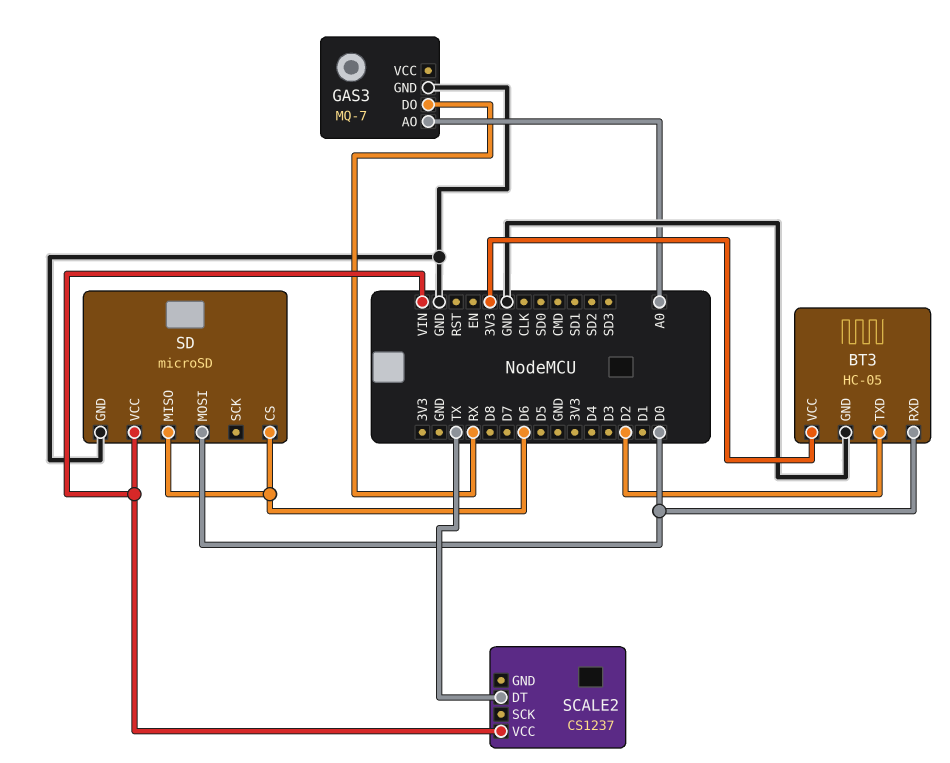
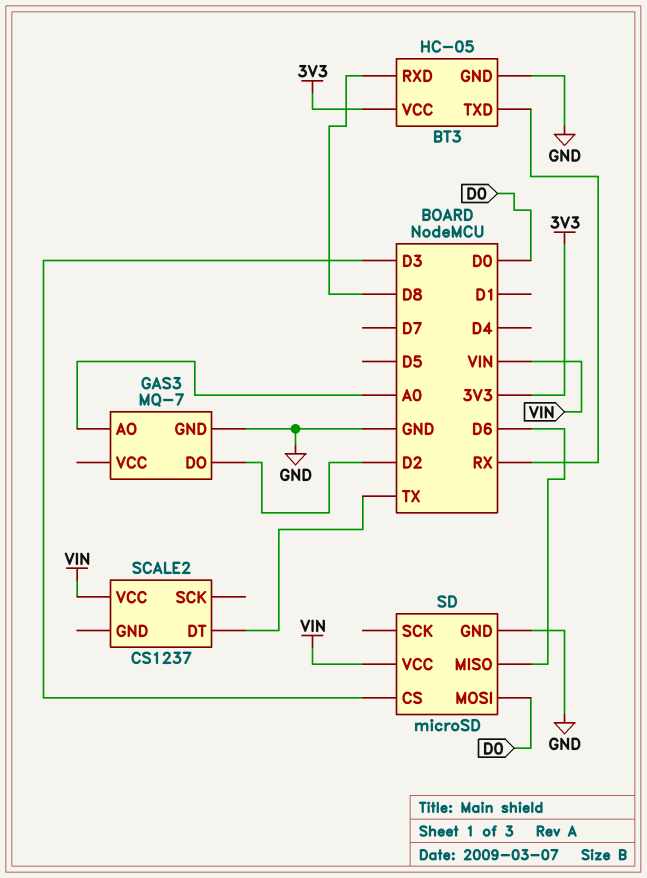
BT3 pin RXD: D0 -> D8
BT3 pin TXD: D2 -> RX
GAS3 pin DO: RX -> D2
SD pin CS: D6 -> D3

